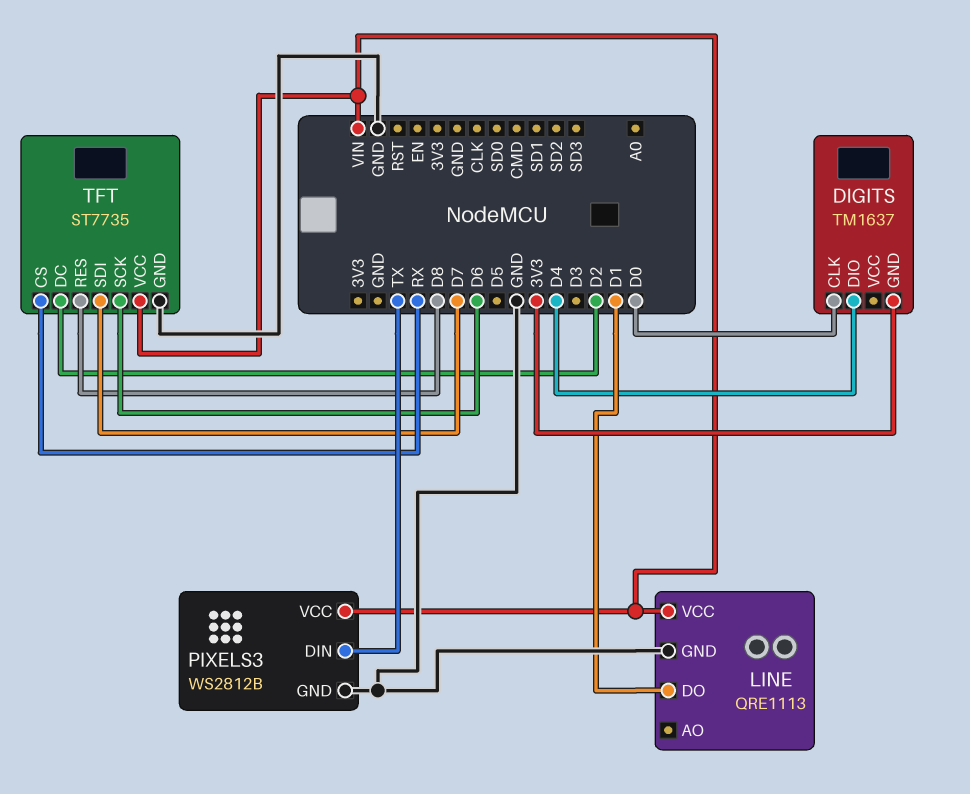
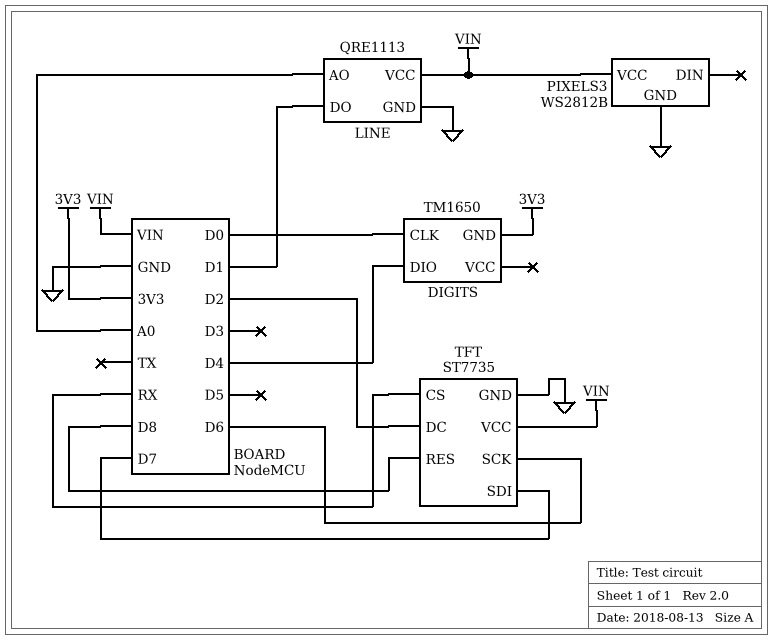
DIGITS: TM1637 -> TM1650
LINE pin AO: none -> A0
PIXELS3 pin DIN: TX -> none

